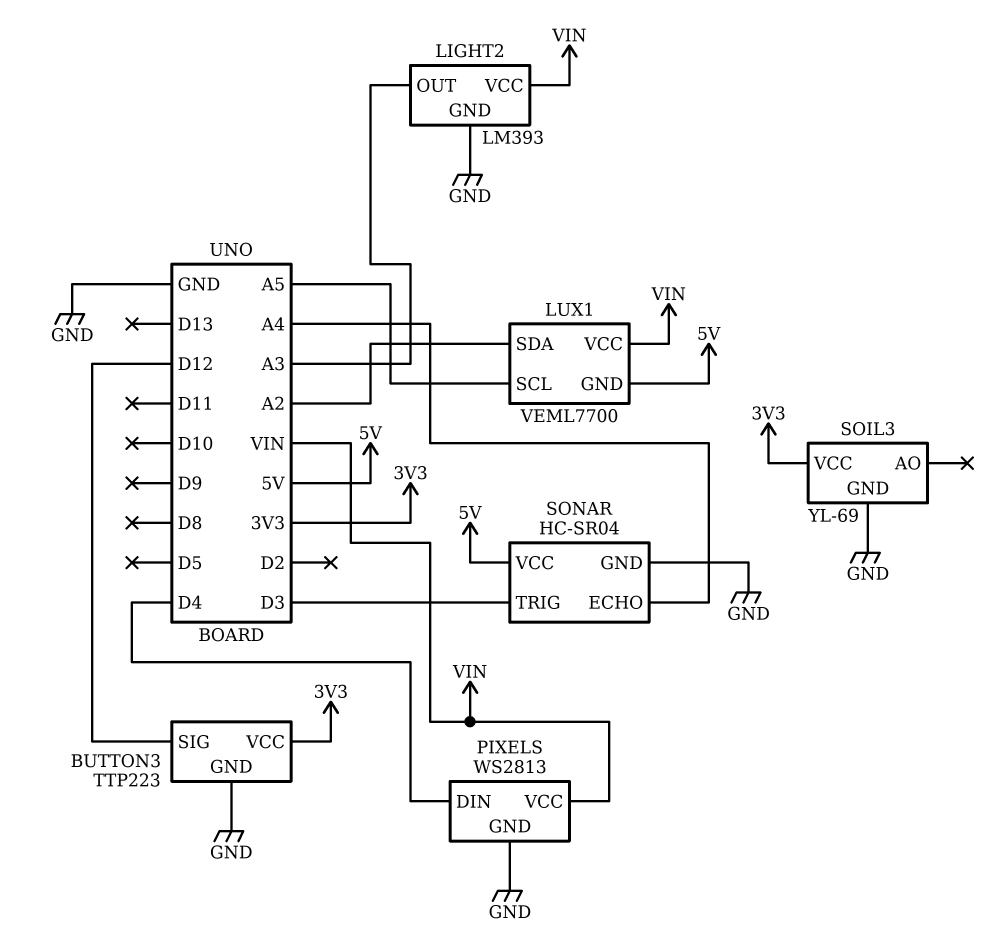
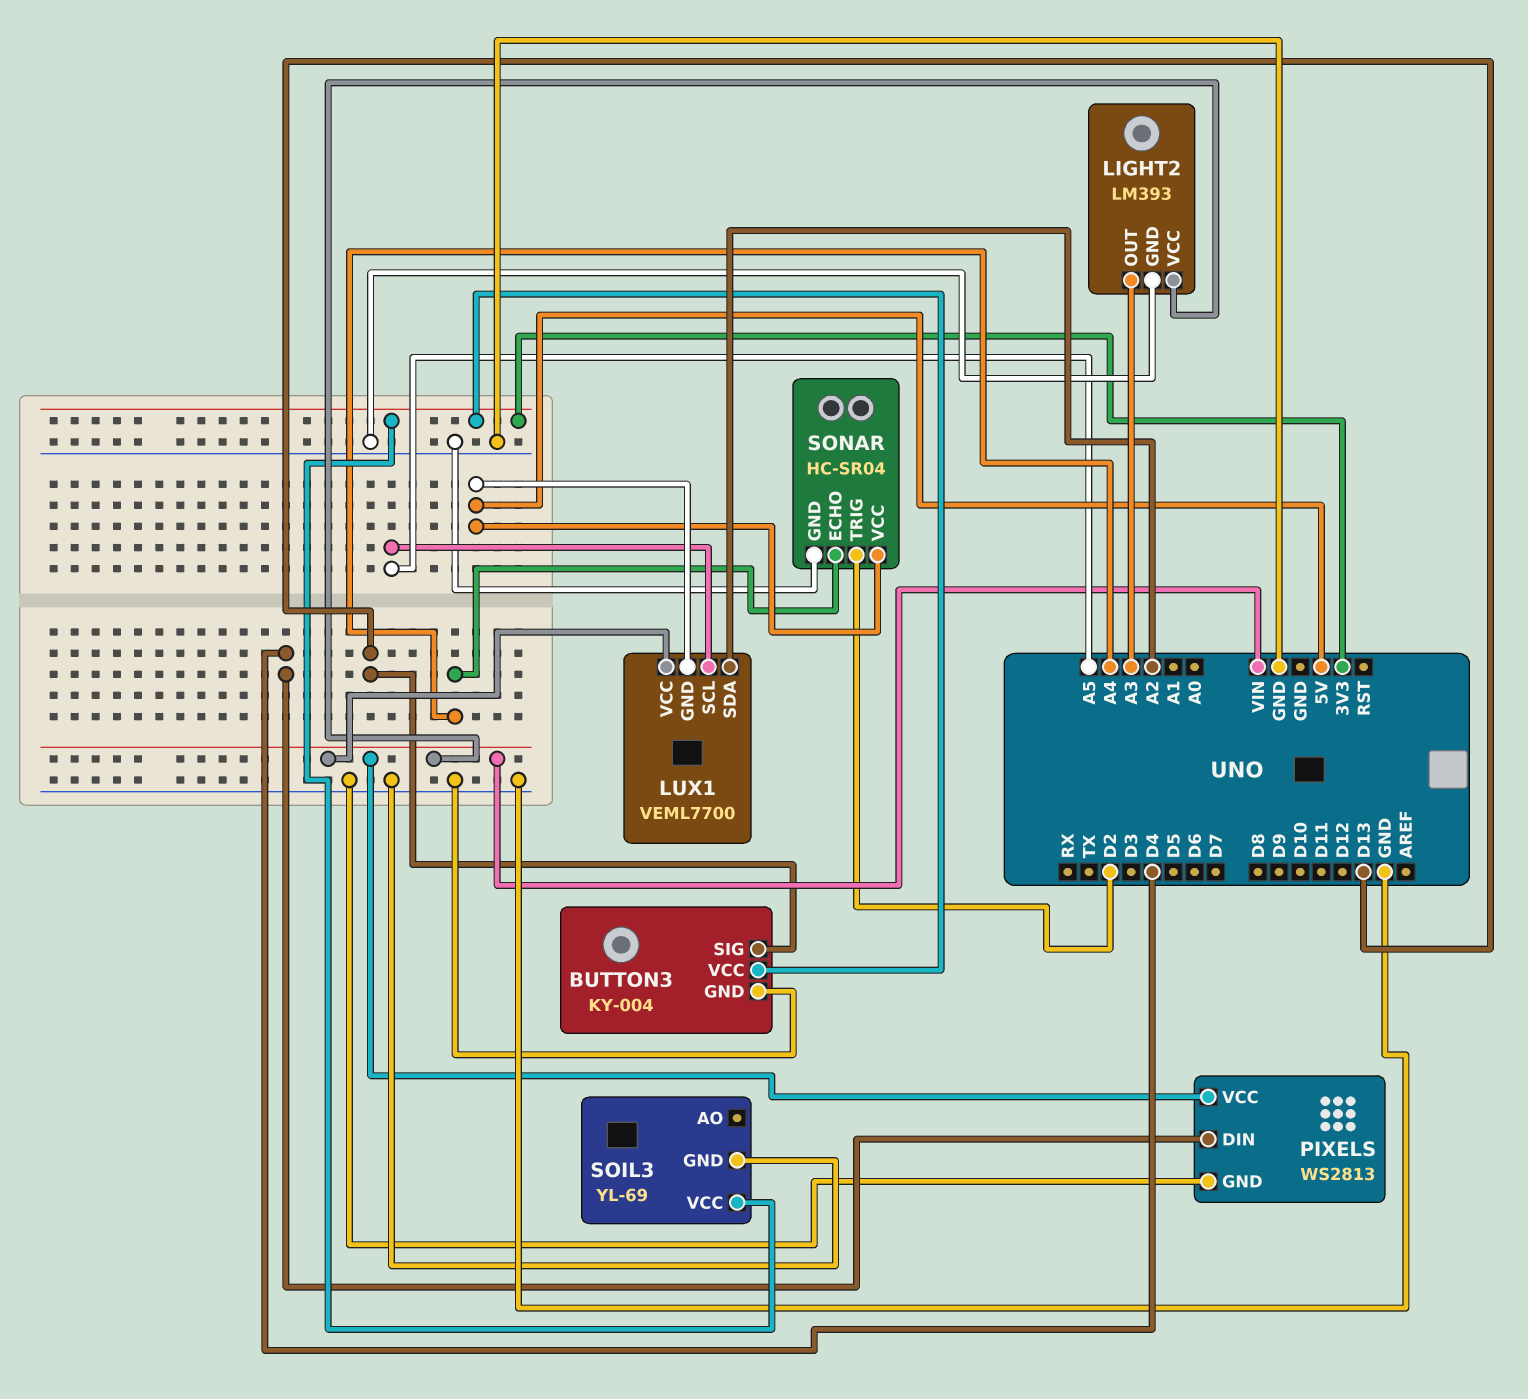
BUTTON3: TTP223 -> KY-004
BUTTON3 pin SIG: D12 -> D13
SONAR pin TRIG: D3 -> D2

